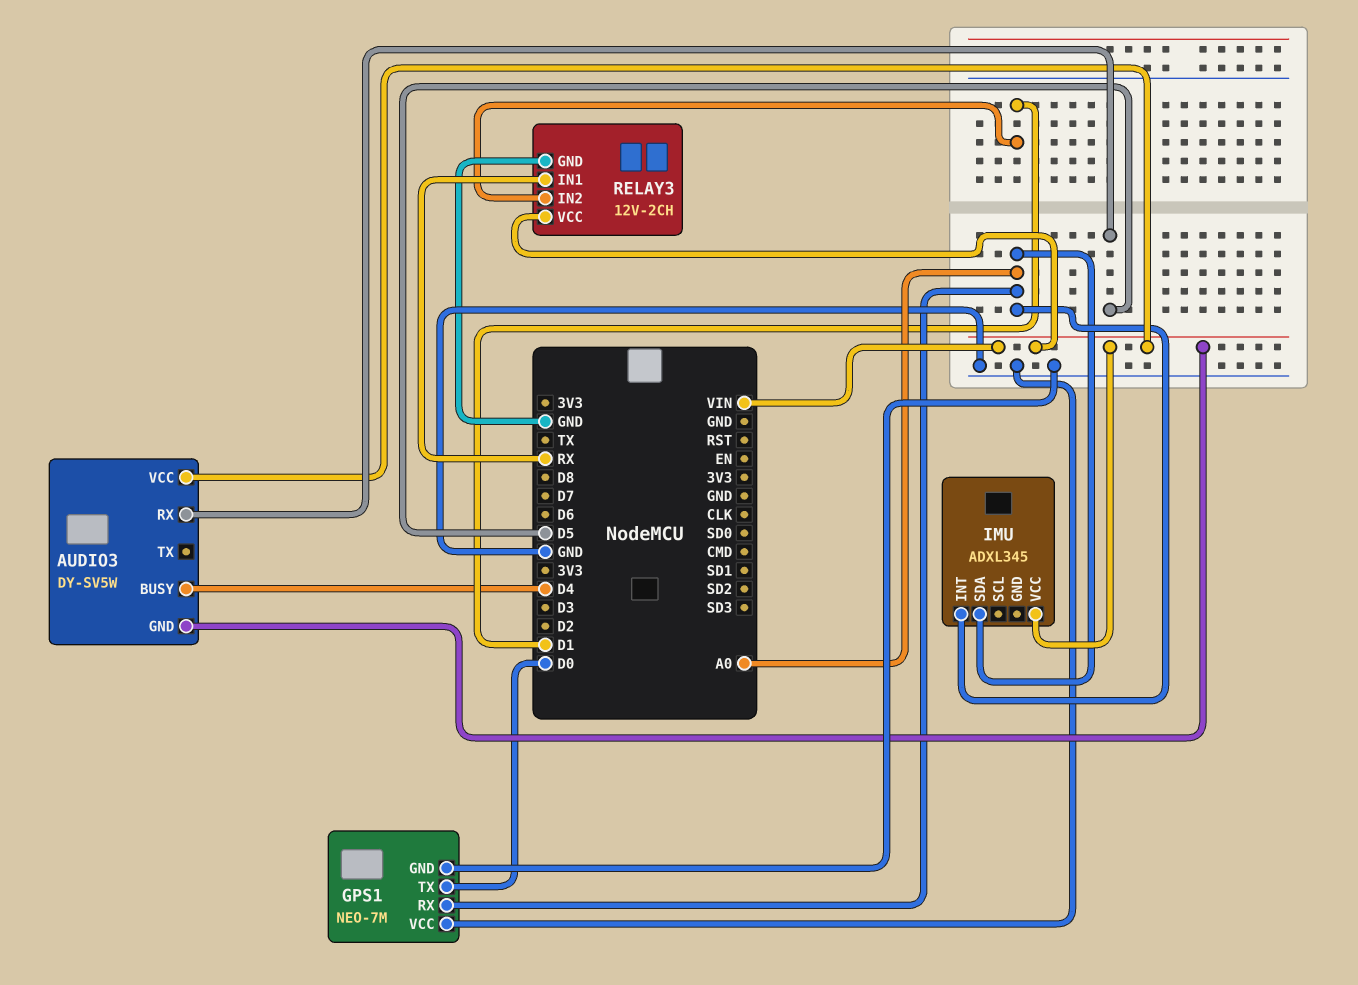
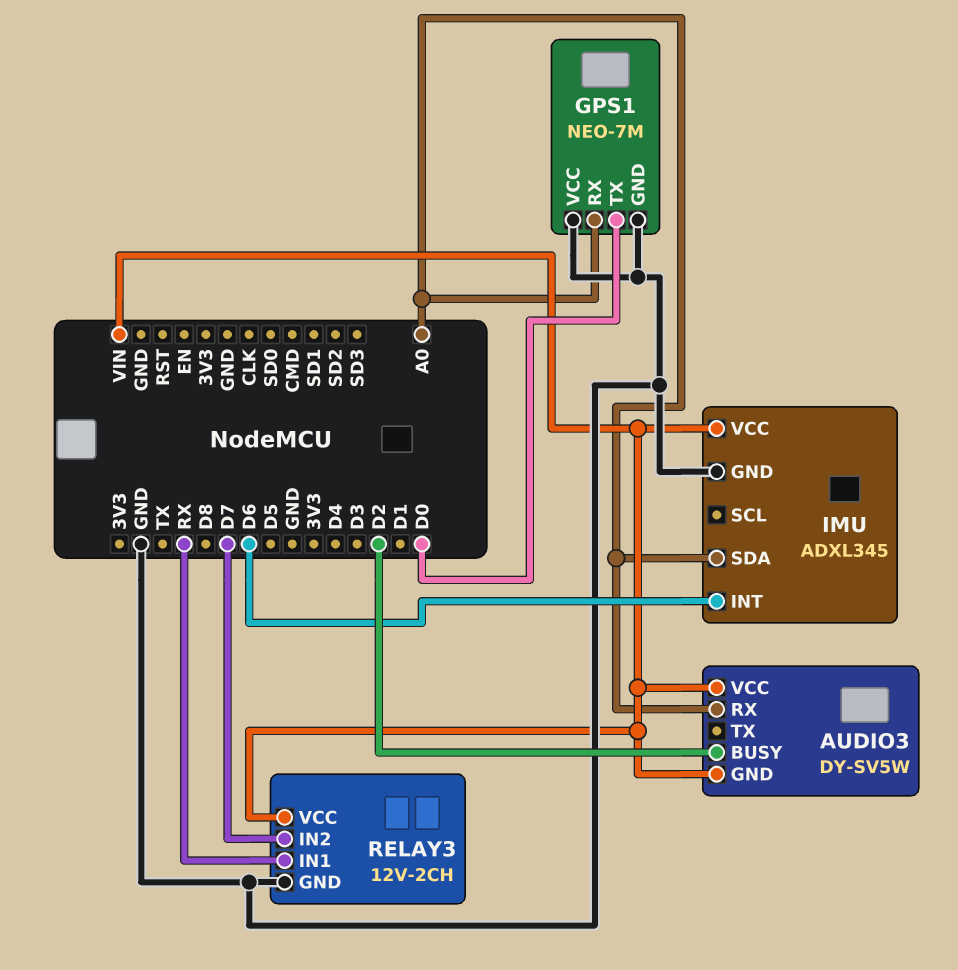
AUDIO3 pin BUSY: D4 -> D2
AUDIO3 pin RX: D5 -> A0
IMU pin GND: none -> GND
IMU pin INT: A0 -> D6
RELAY3 pin IN2: D1 -> D7

